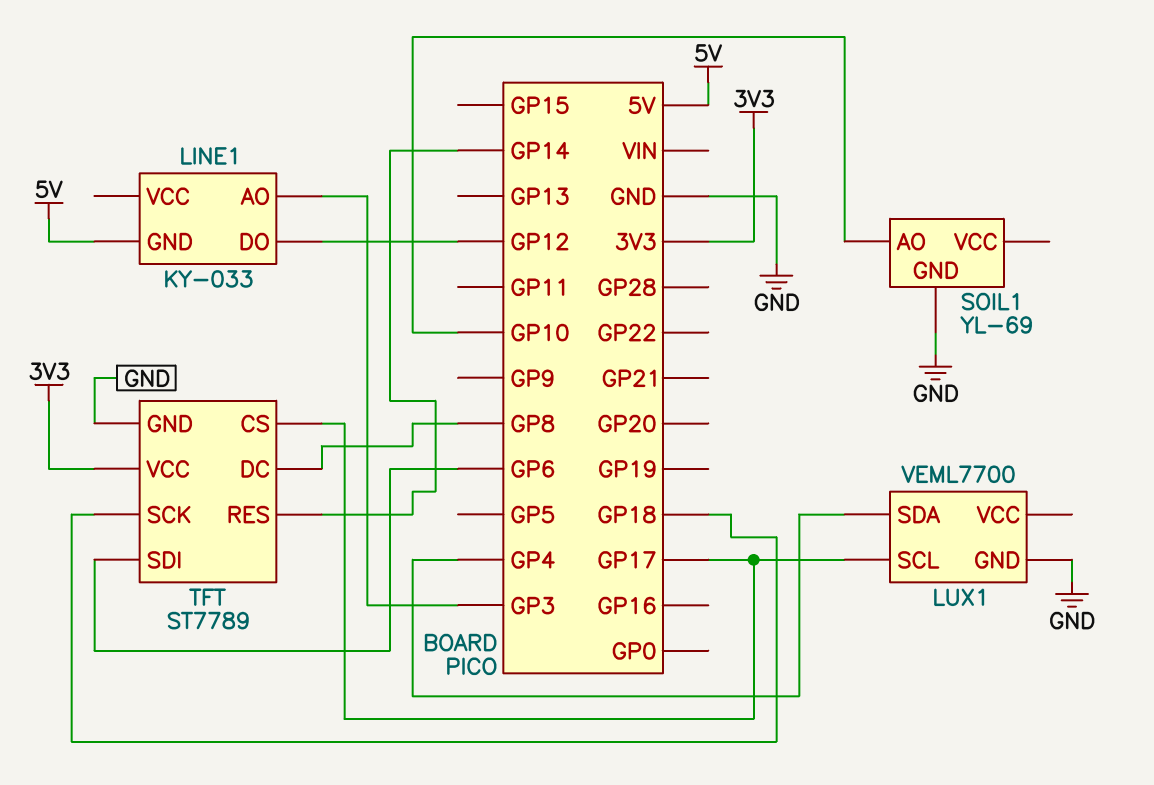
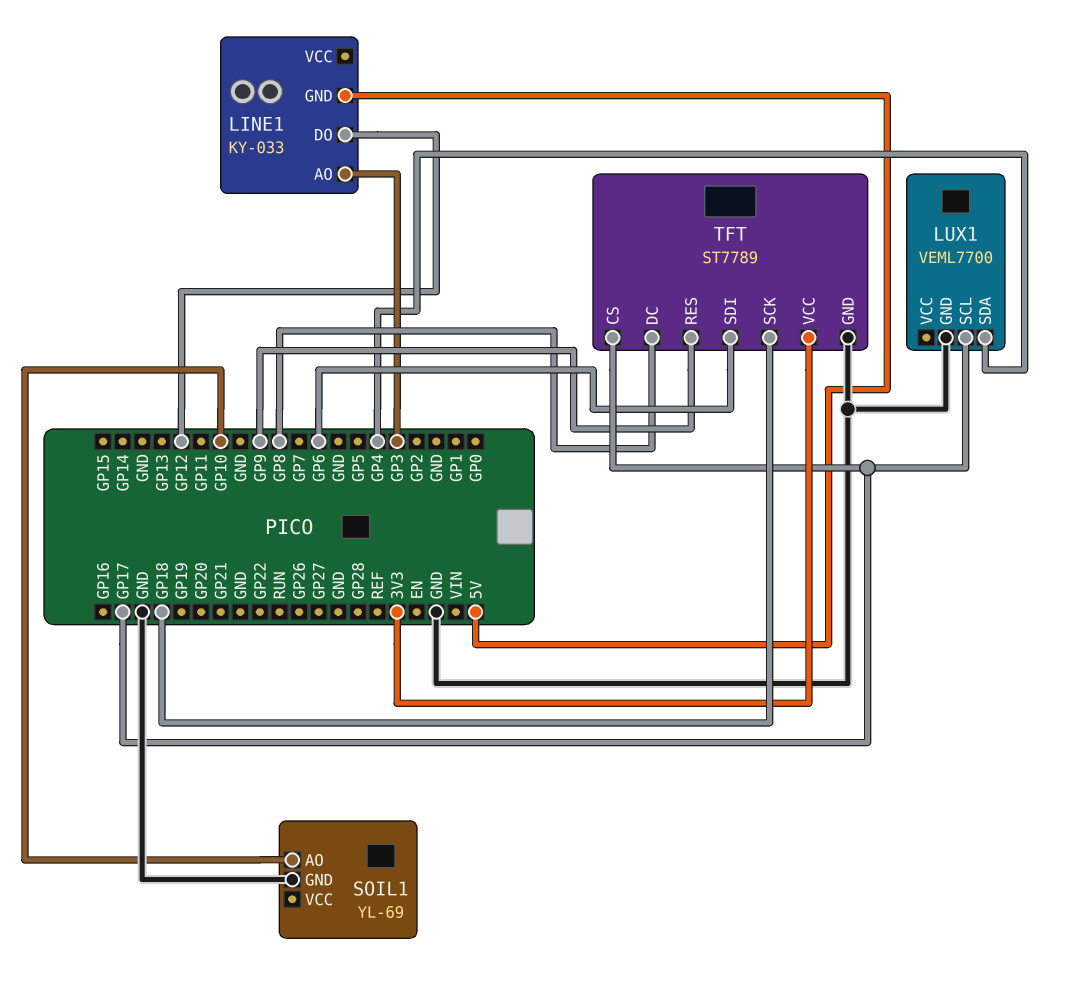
TFT pin RES: GP14 -> GP9

